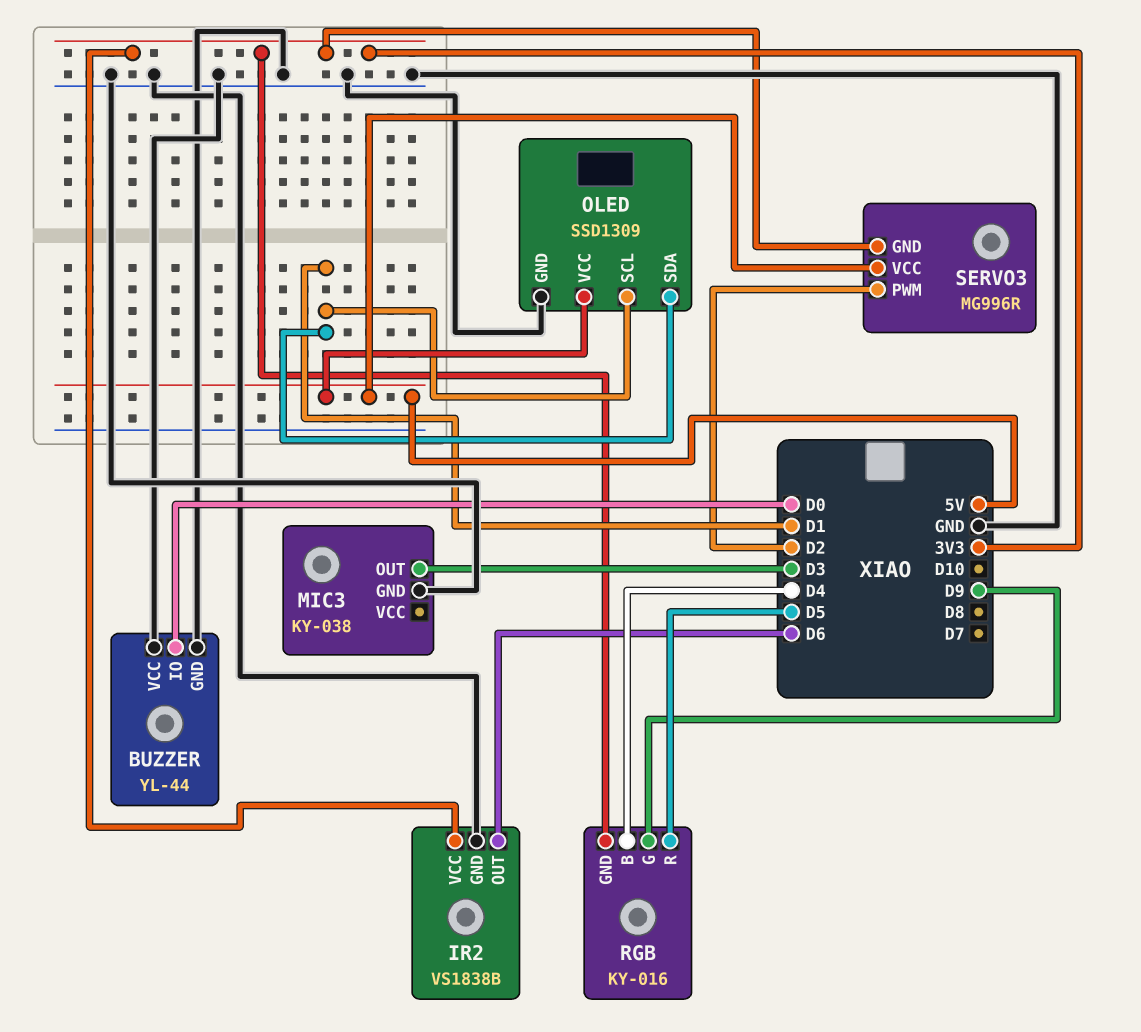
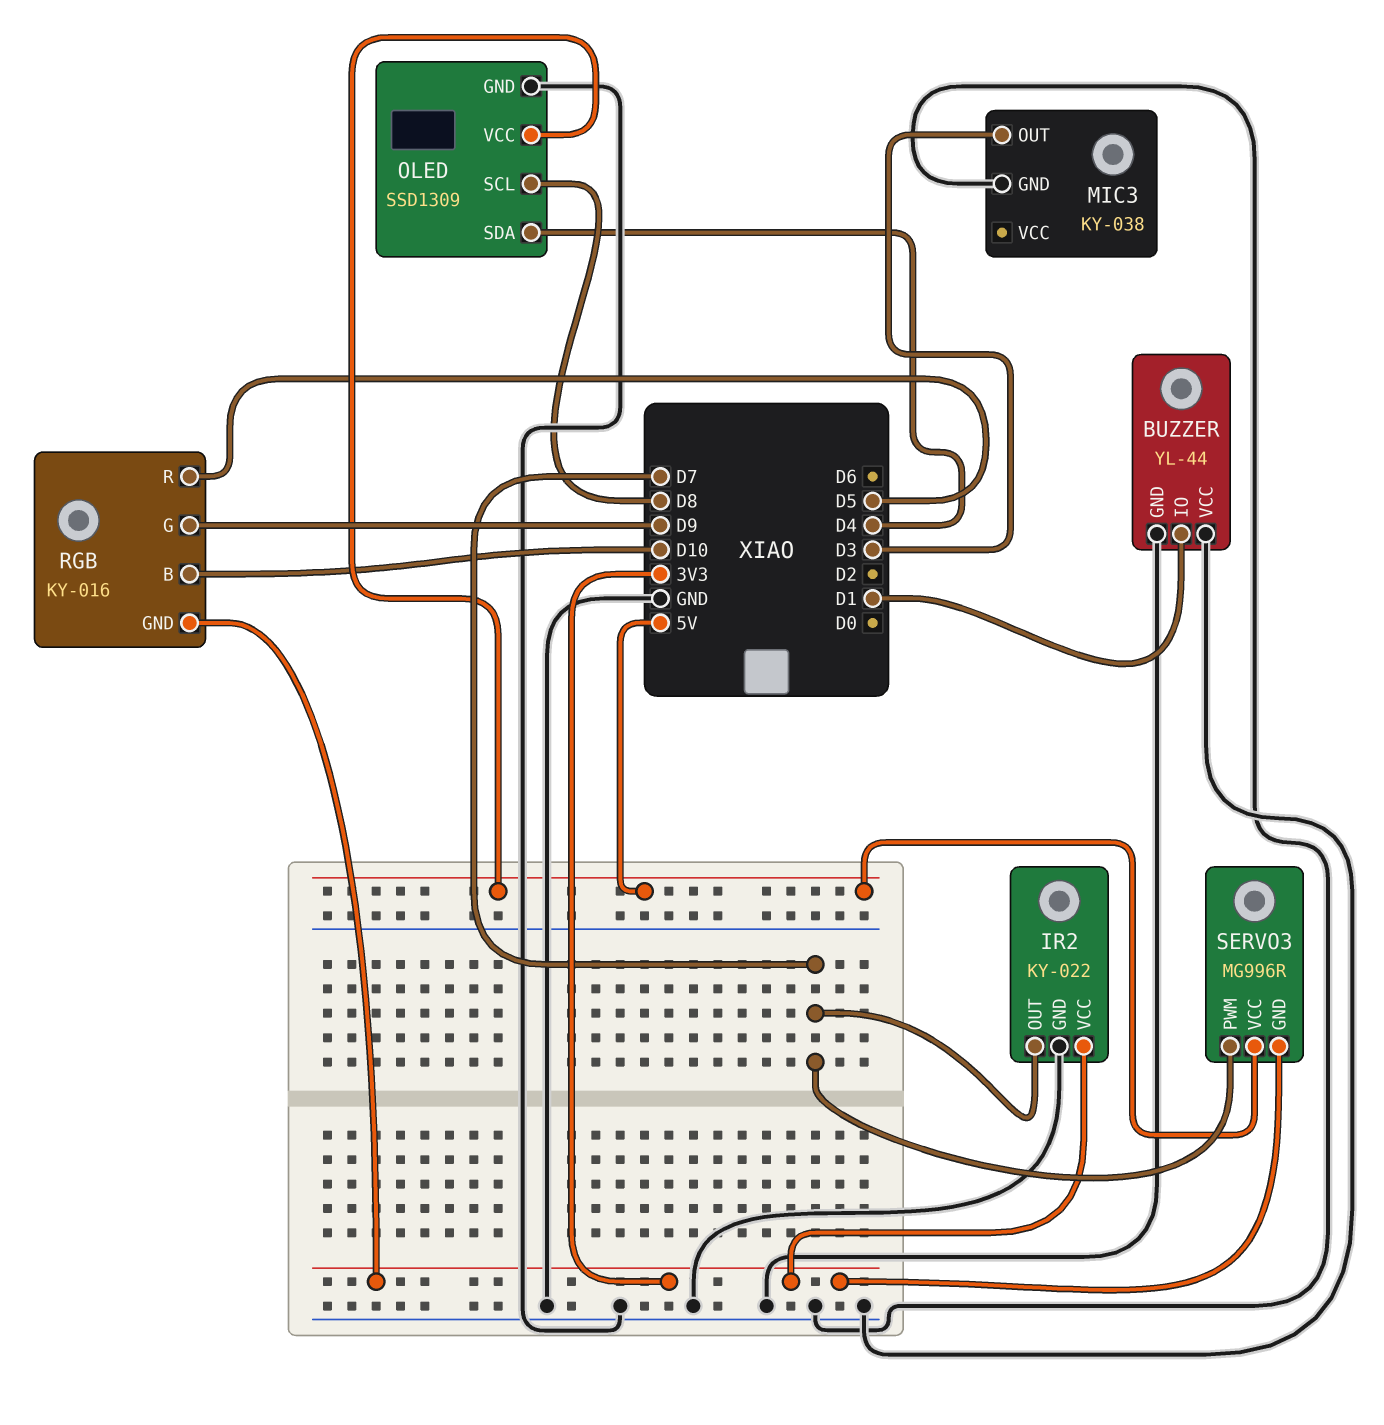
BUZZER pin IO: D0 -> D1
IR2: VS1838B -> KY-022
IR2 pin OUT: D6 -> D7
OLED pin SCL: D1 -> D8
OLED pin SDA: D1 -> D4
RGB pin B: D4 -> D10
SERVO3 pin PWM: D2 -> D7

